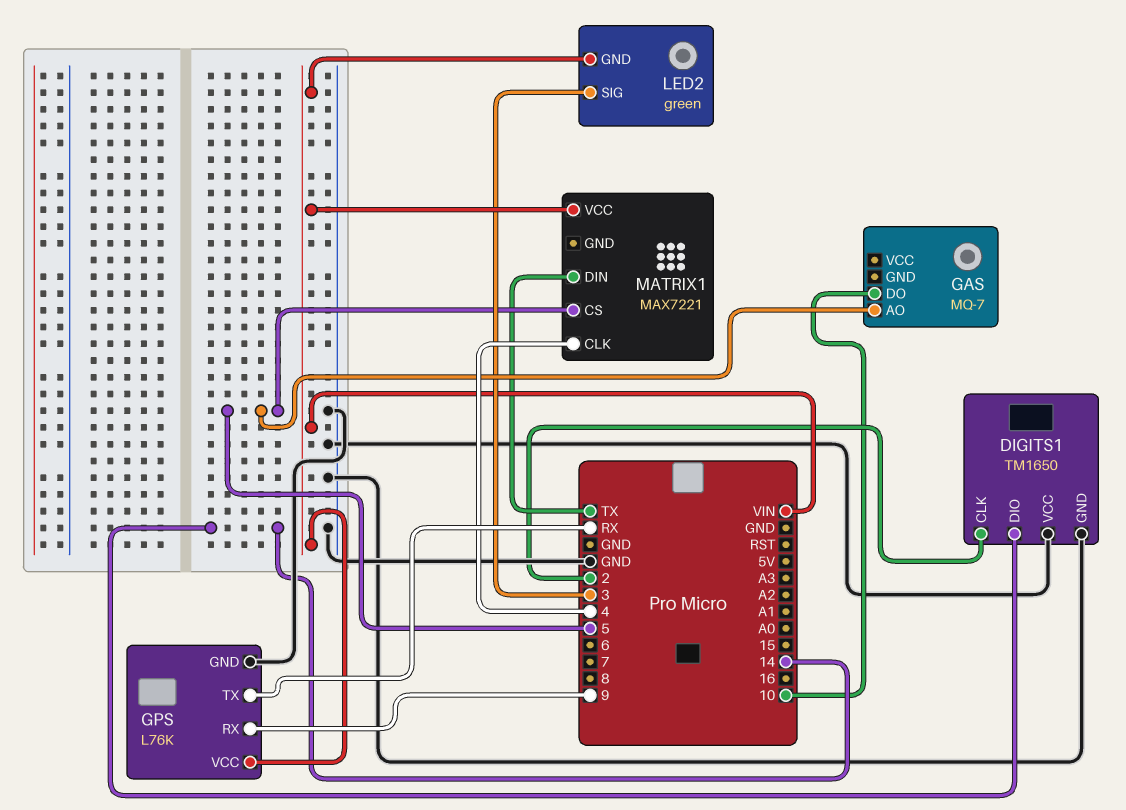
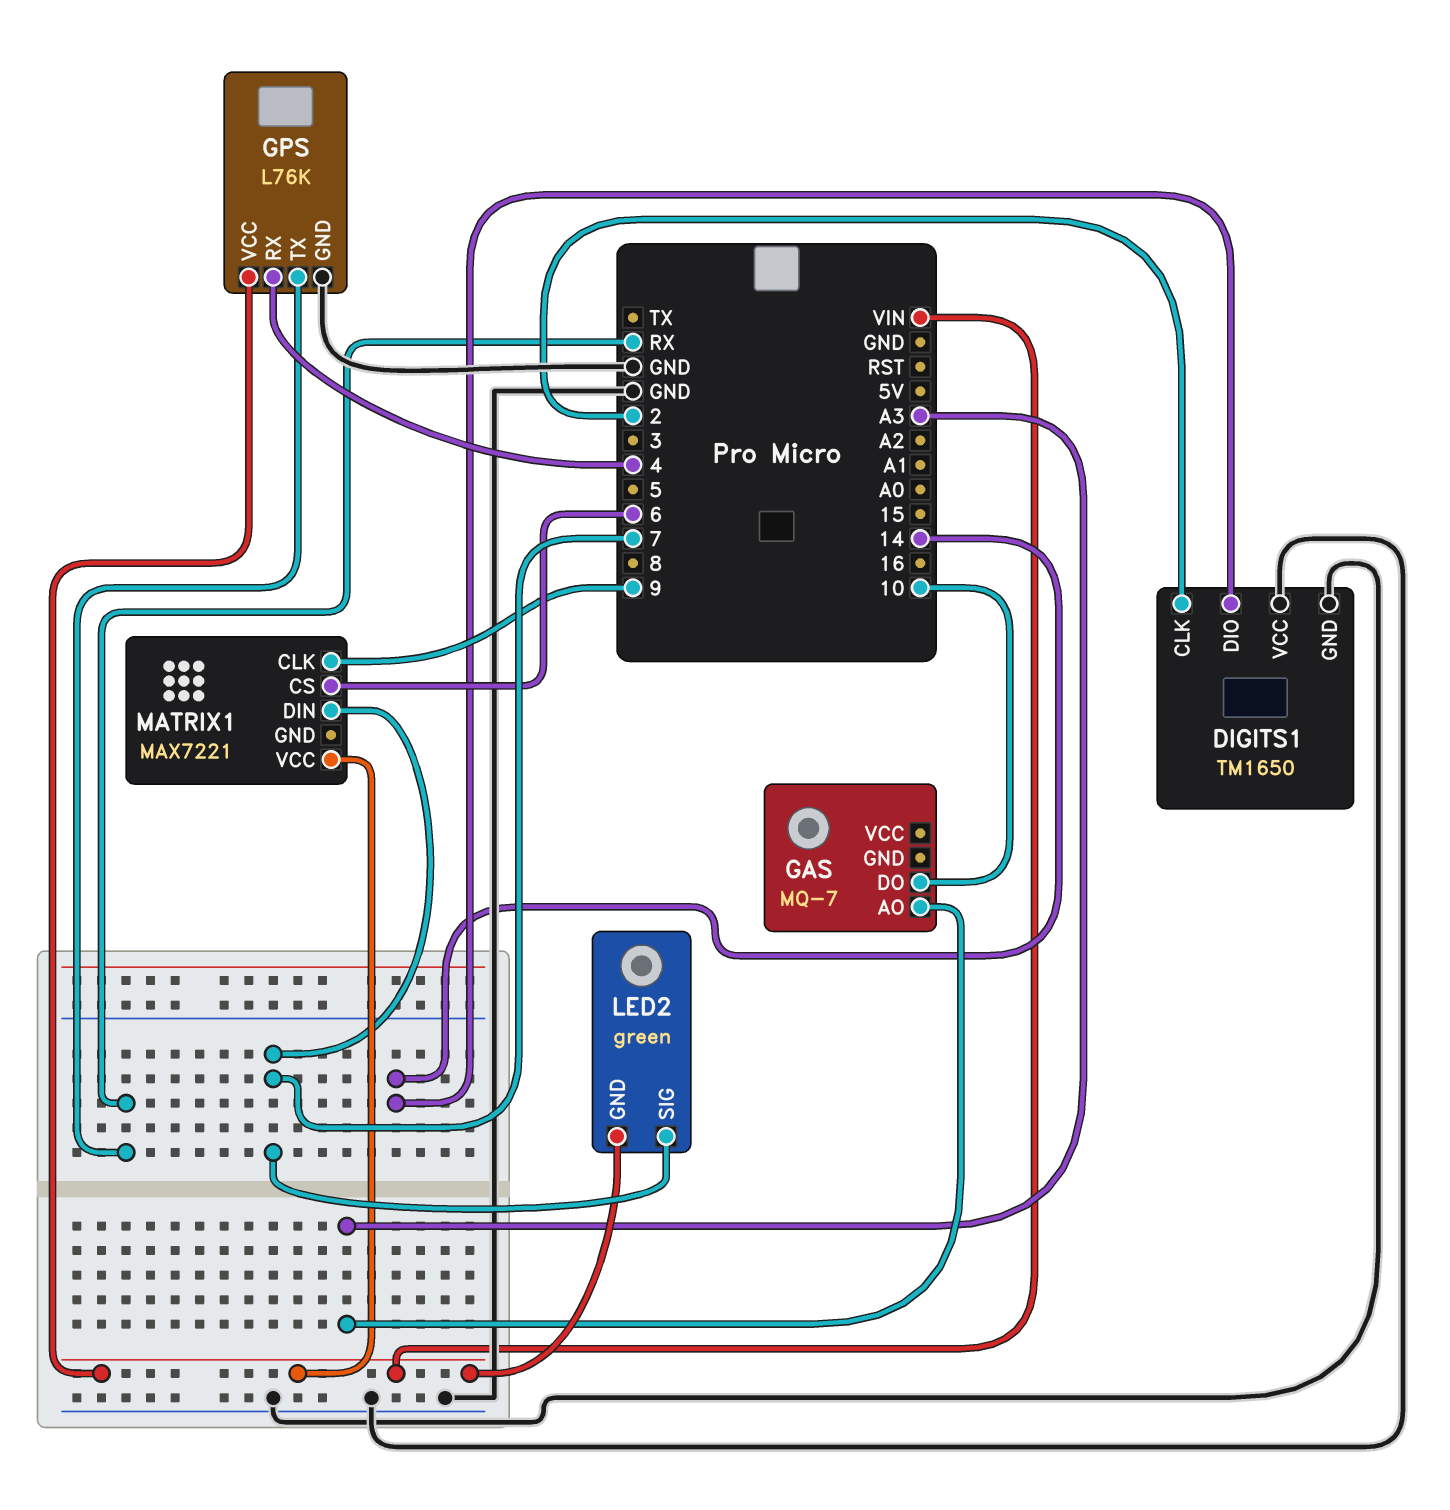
GAS pin AO: 5 -> A3
GPS pin RX: 9 -> 4
LED2 pin SIG: 3 -> 7
MATRIX1 pin CLK: 4 -> 9
MATRIX1 pin CS: 5 -> 6
MATRIX1 pin DIN: TX -> 7

